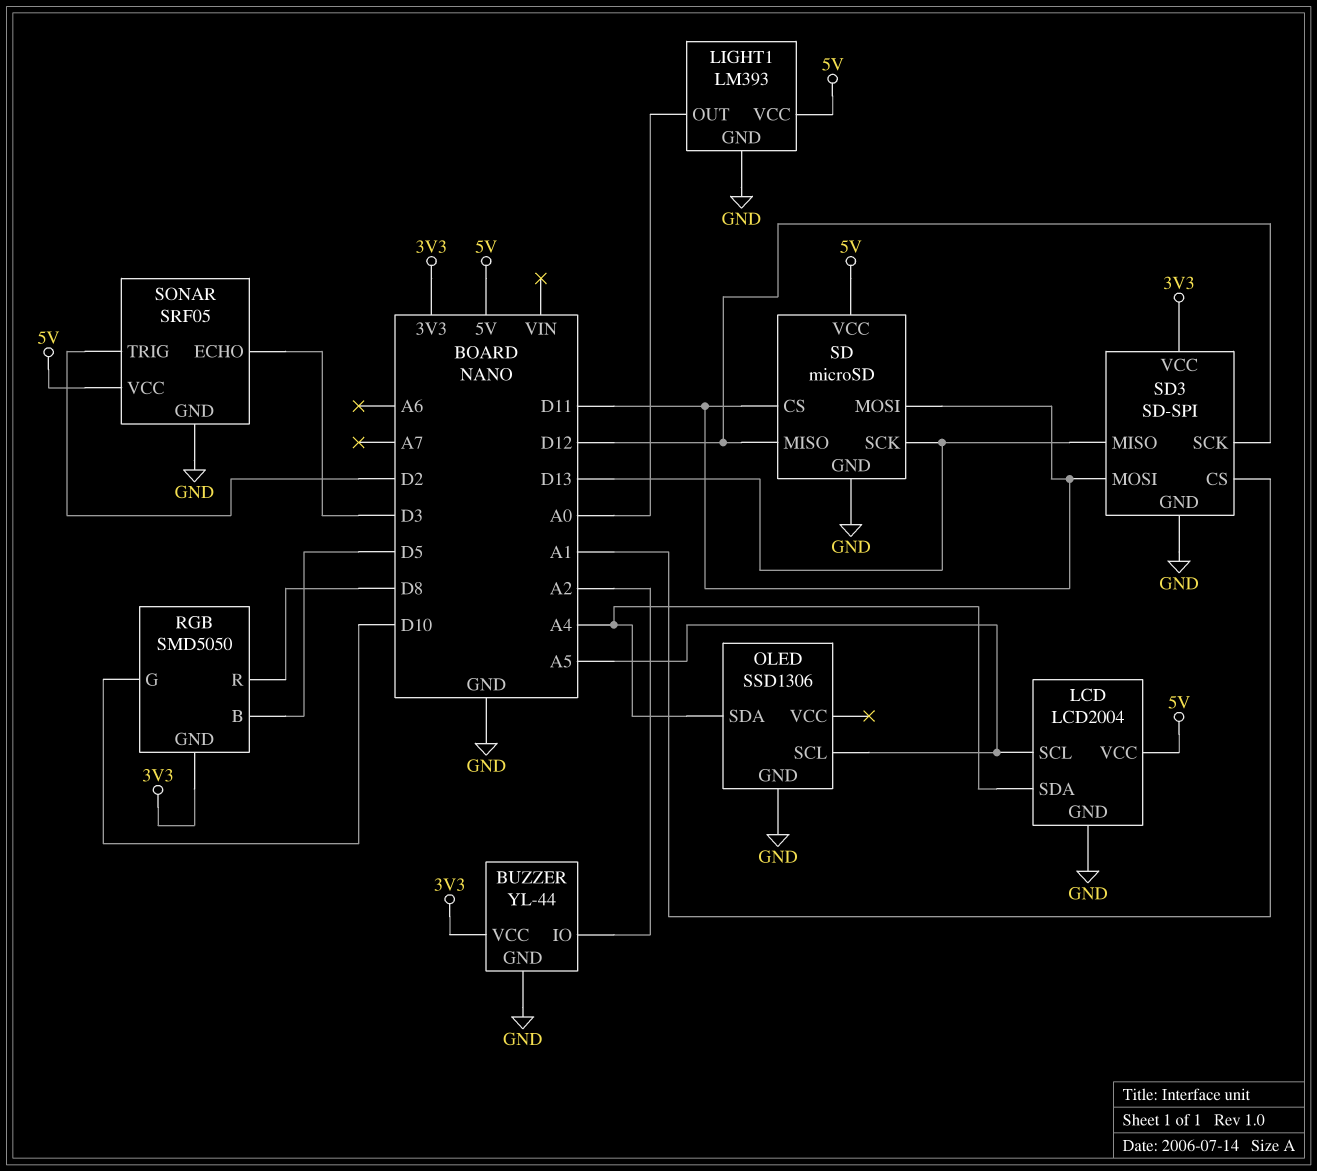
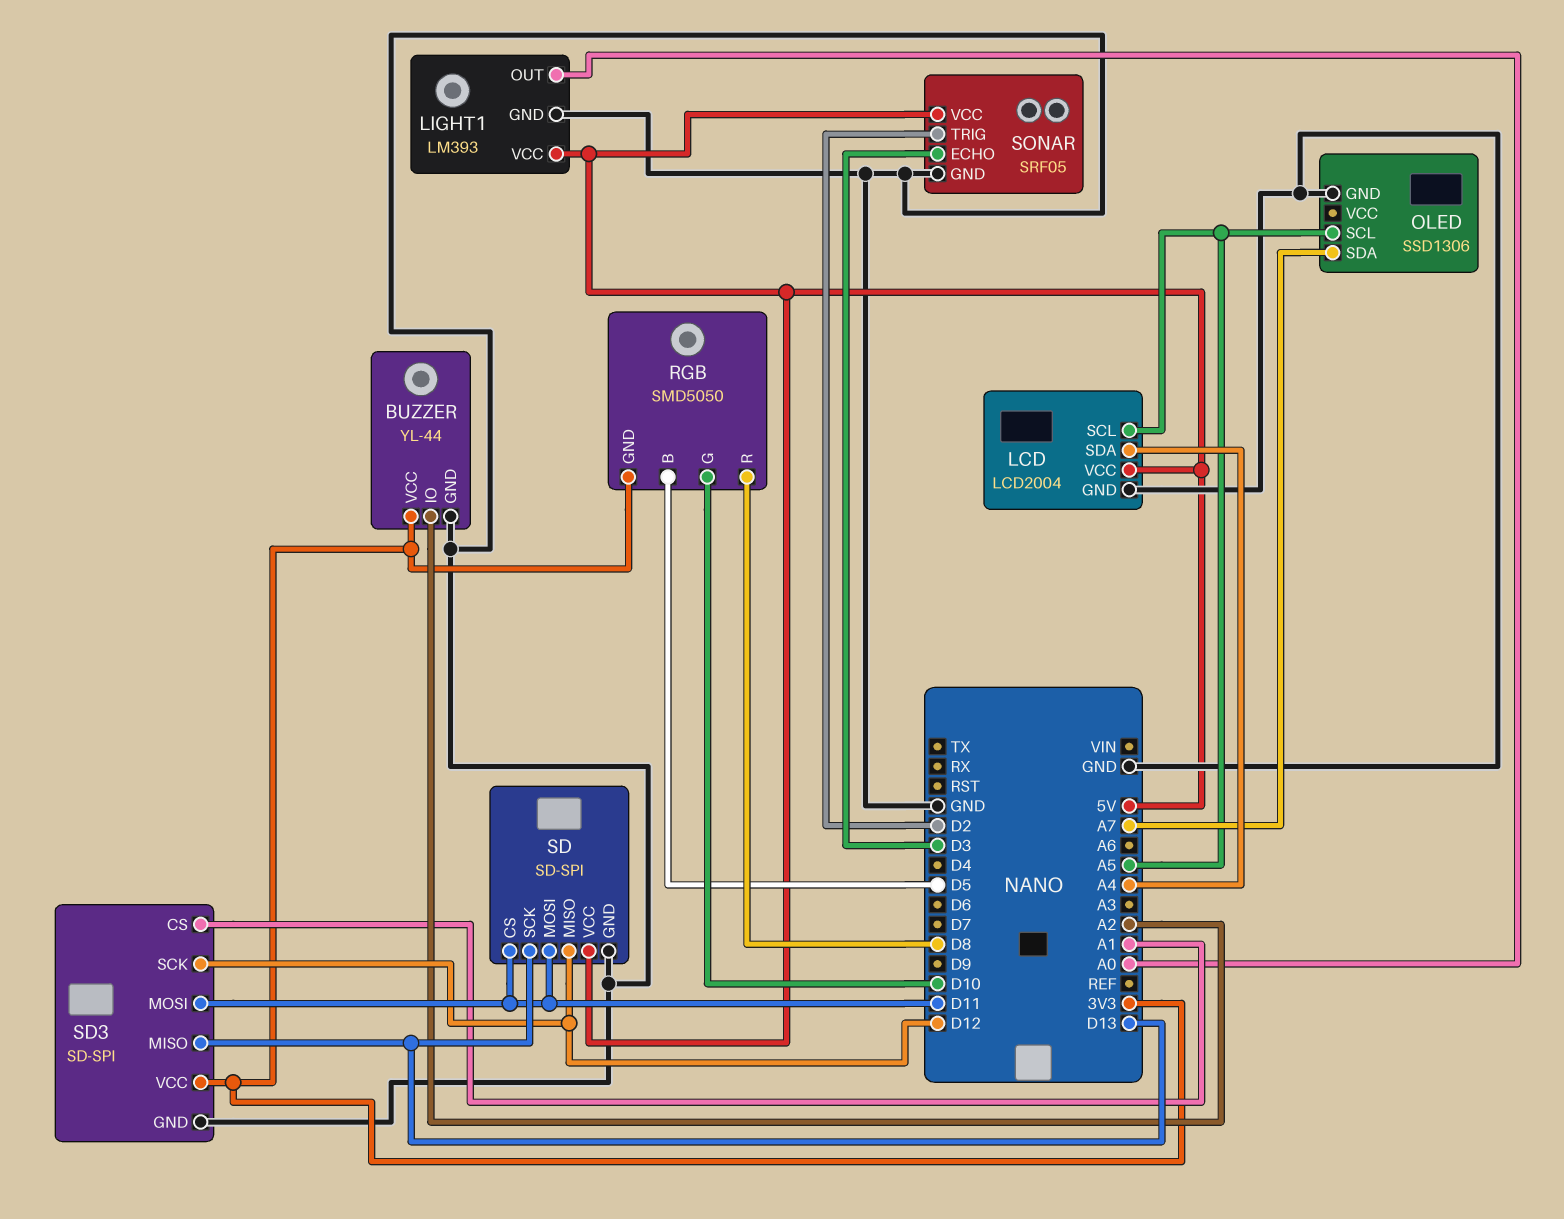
OLED pin SDA: A4 -> A7
SD: microSD -> SD-SPI

